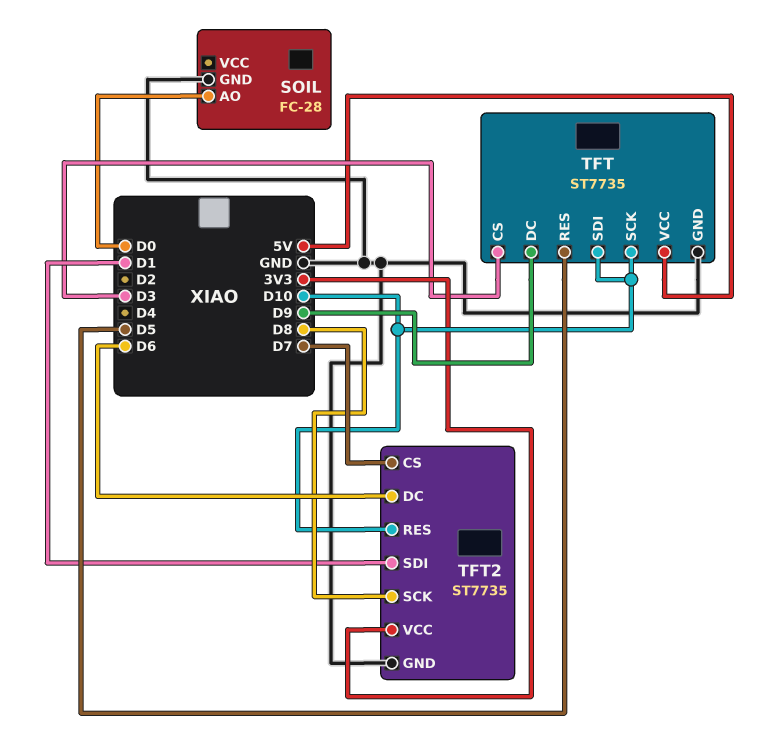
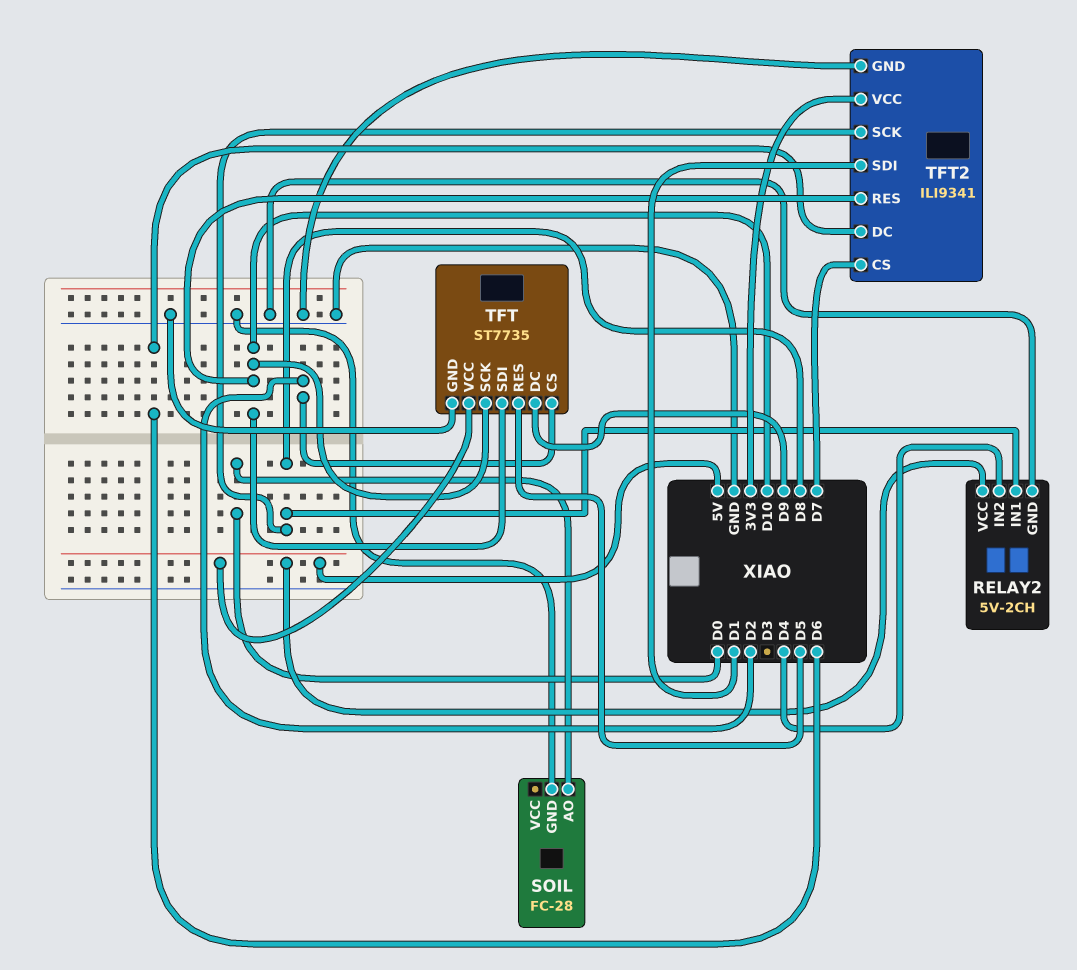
RELAY2: none -> 5V-2CH
RELAY2 pin GND: none -> GND
RELAY2 pin IN1: none -> D8
RELAY2 pin IN2: none -> D4
RELAY2 pin VCC: none -> 5V
TFT pin CS: D3 -> D2
TFT2: ST7735 -> ILI9341

